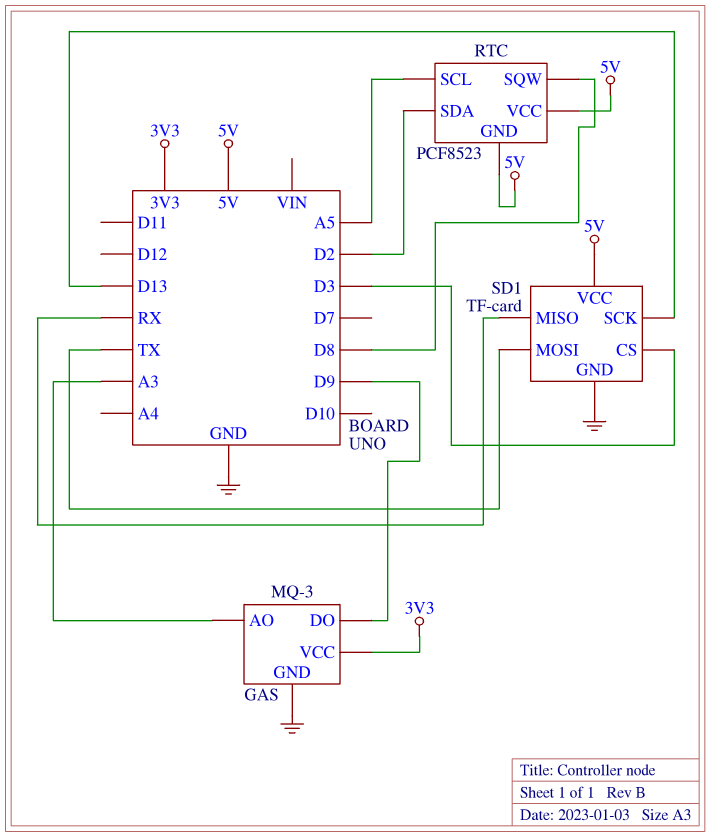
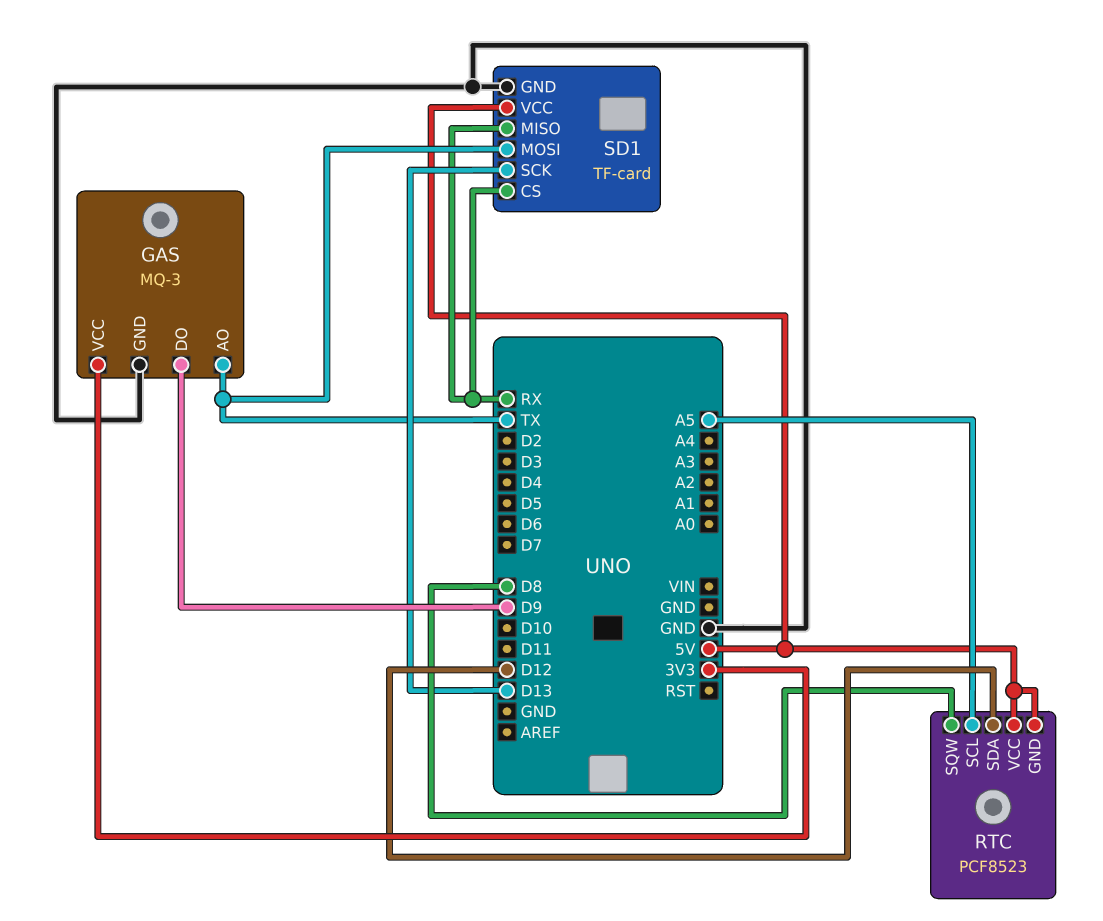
GAS pin AO: A3 -> TX
RTC pin SDA: D2 -> D12
SD1 pin CS: D3 -> RX

